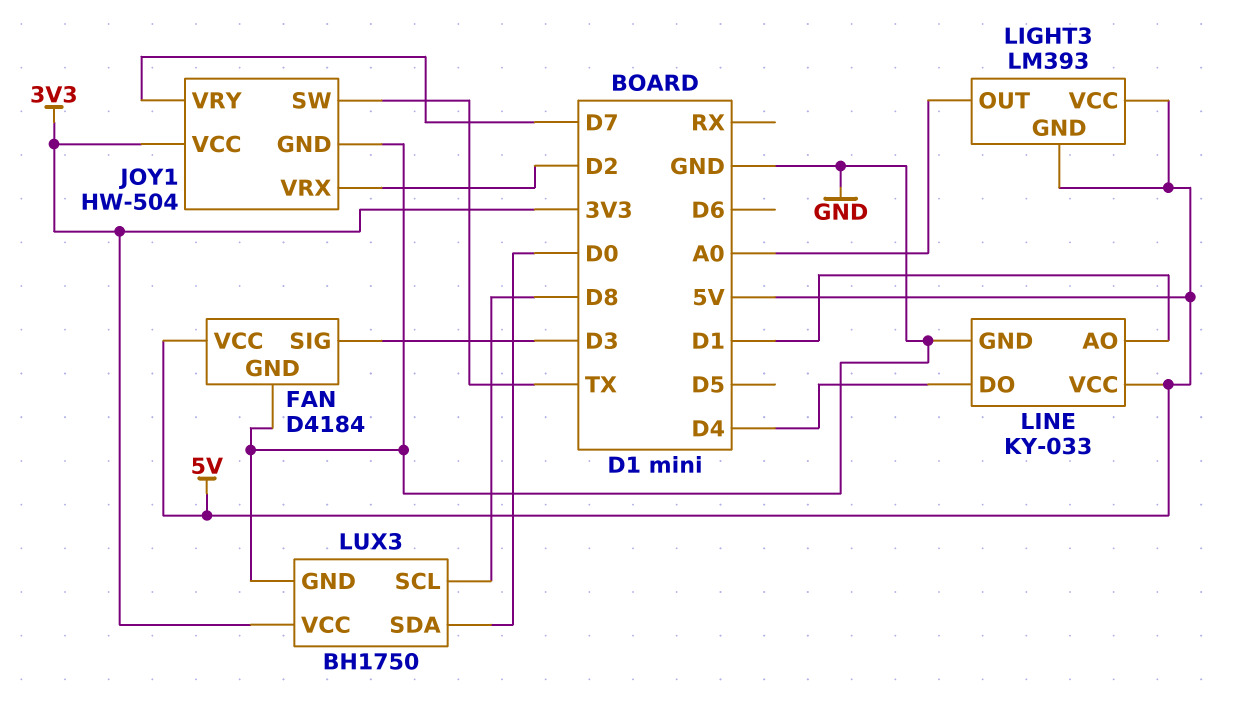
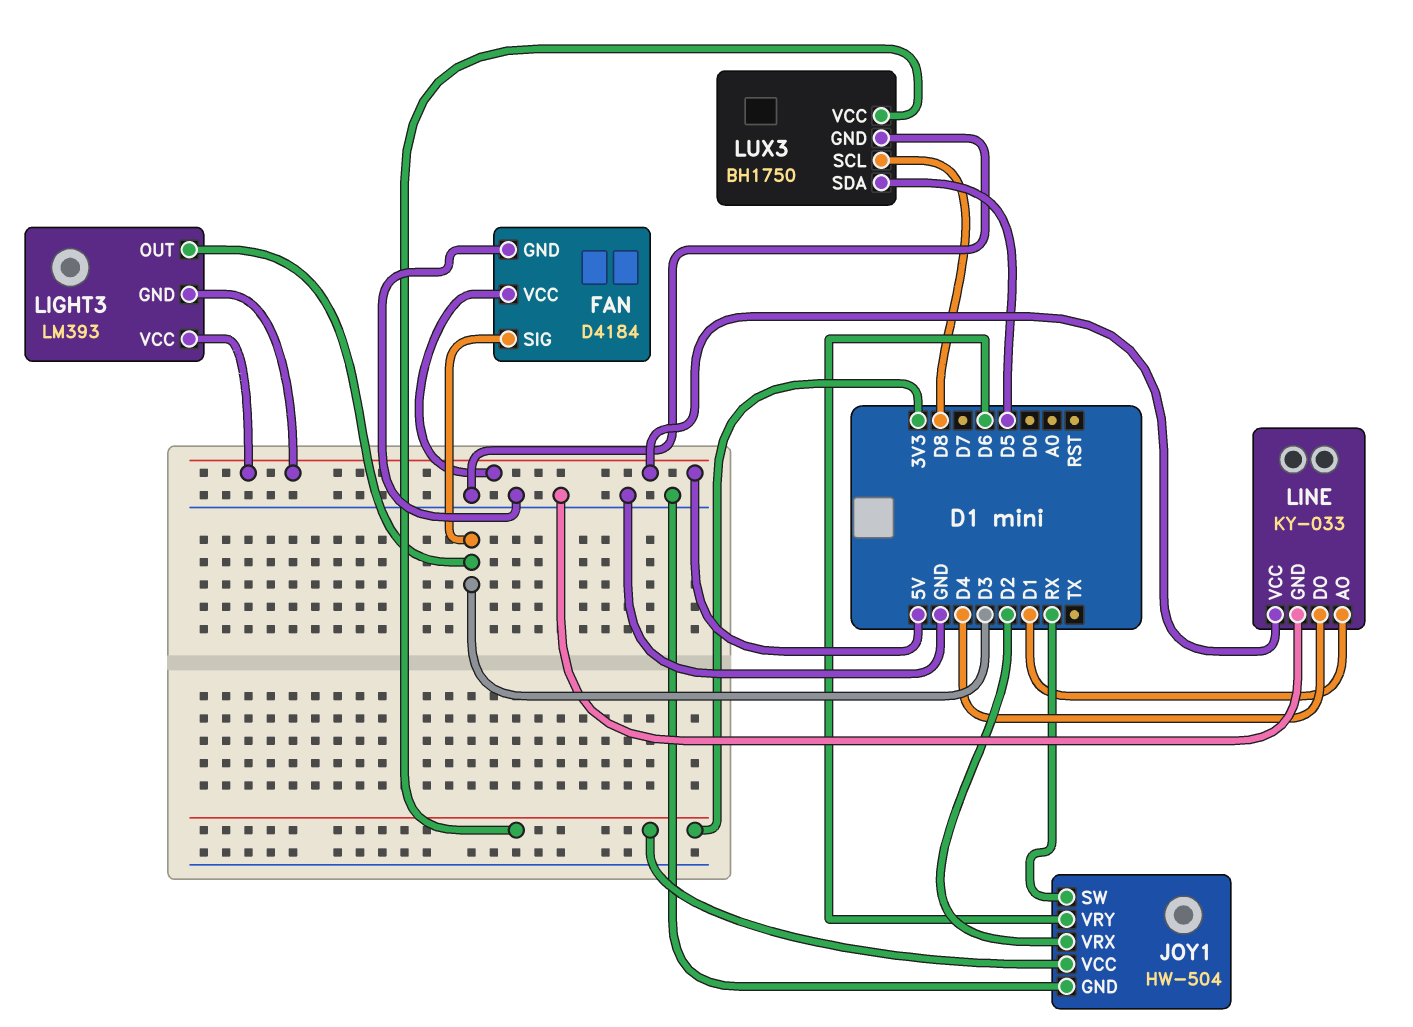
JOY1 pin SW: TX -> RX
JOY1 pin VRY: D7 -> D6
LIGHT3 pin OUT: A0 -> D3
LUX3 pin SDA: D0 -> D5

